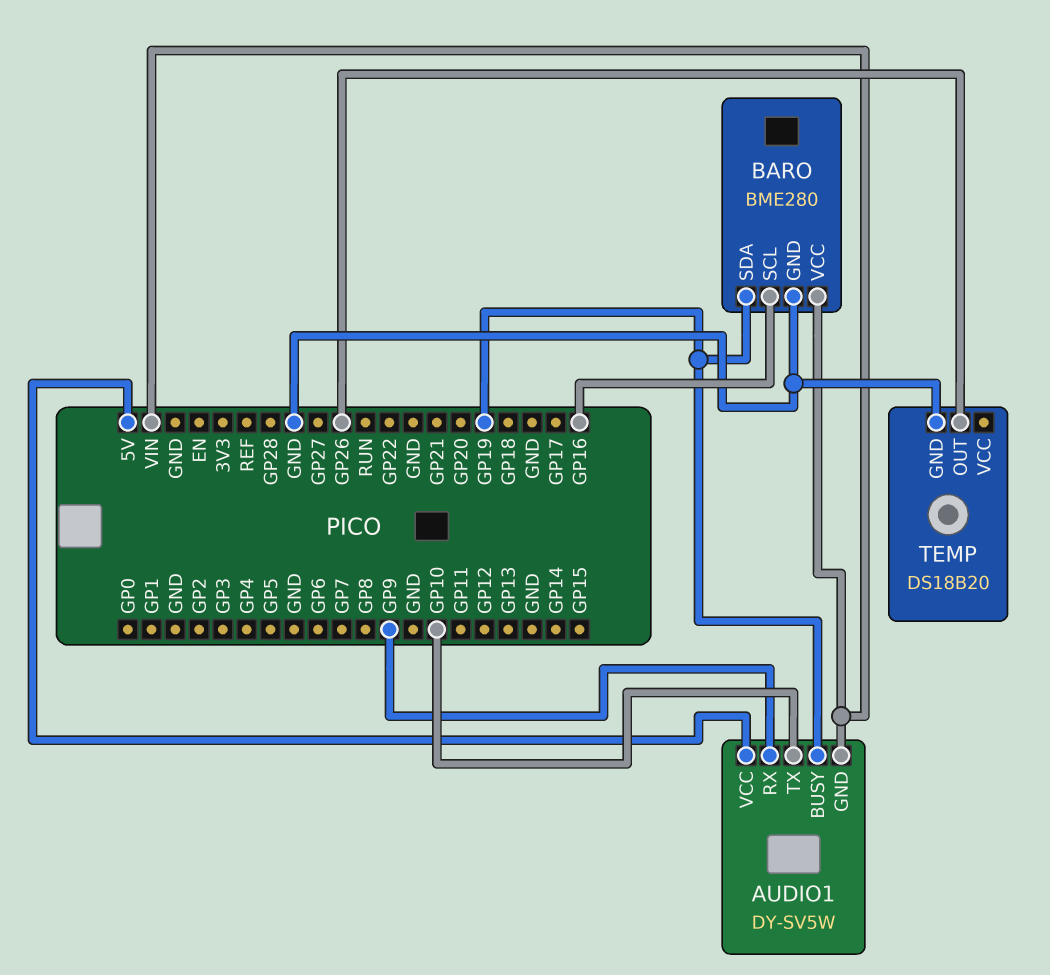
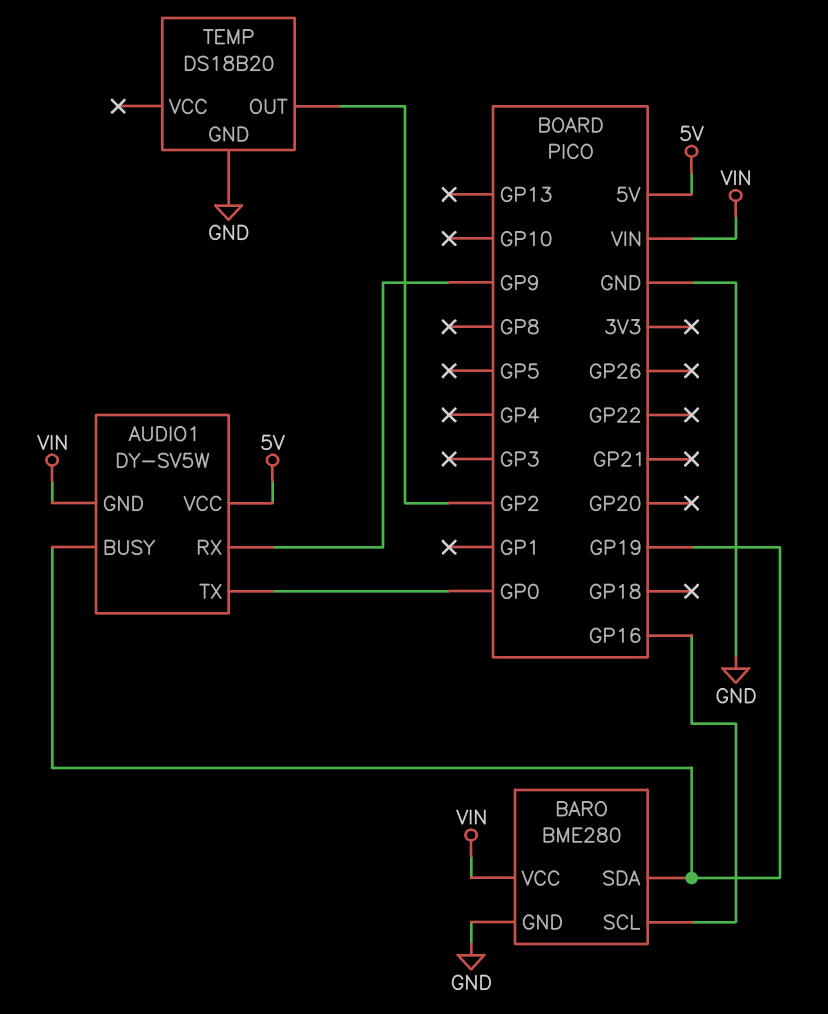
AUDIO1 pin TX: GP10 -> GP0
TEMP pin OUT: GP26 -> GP2

